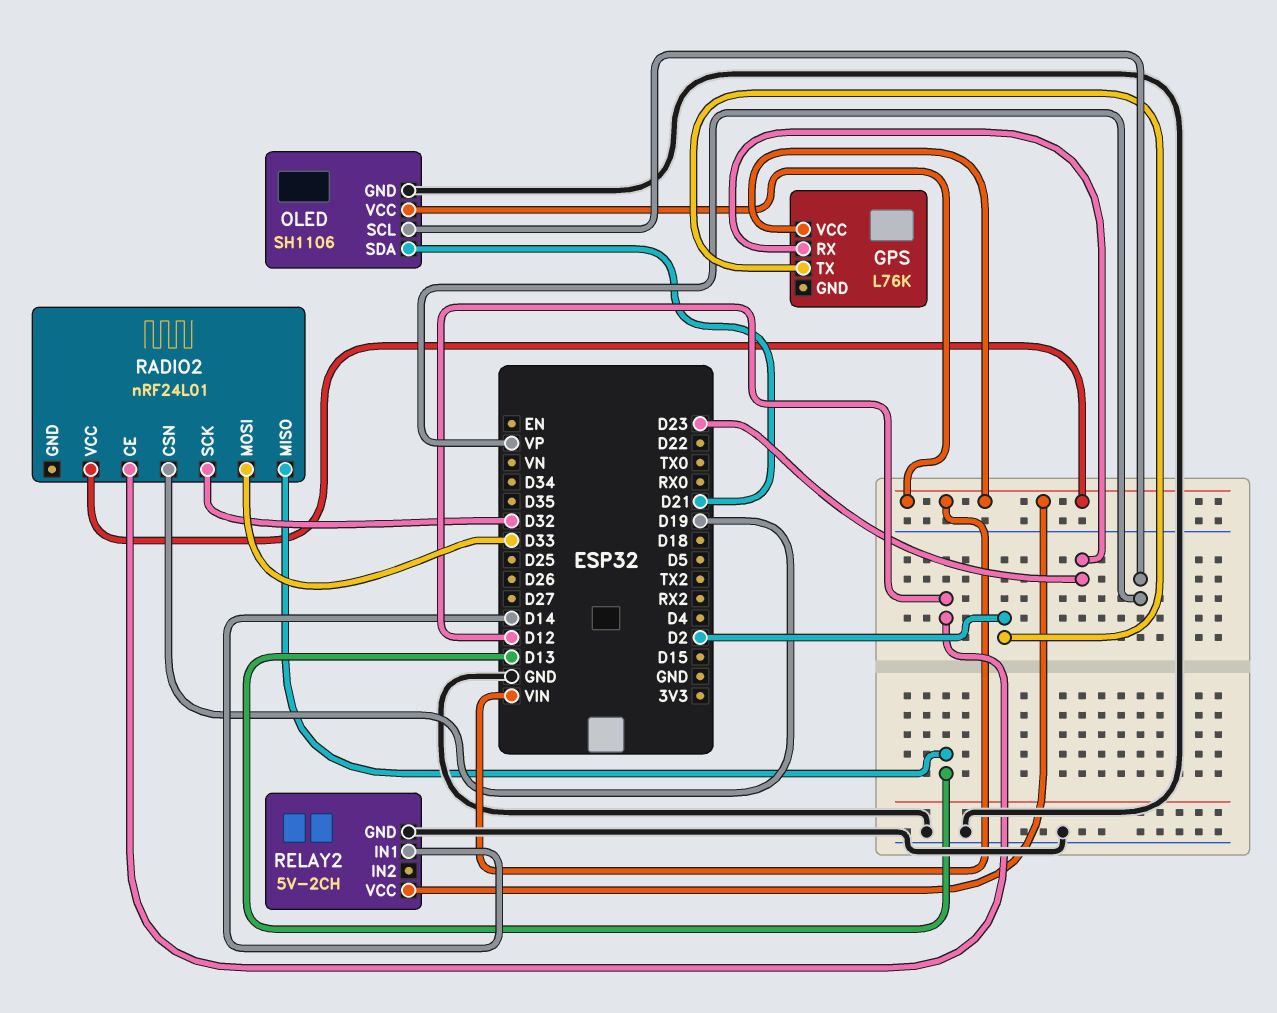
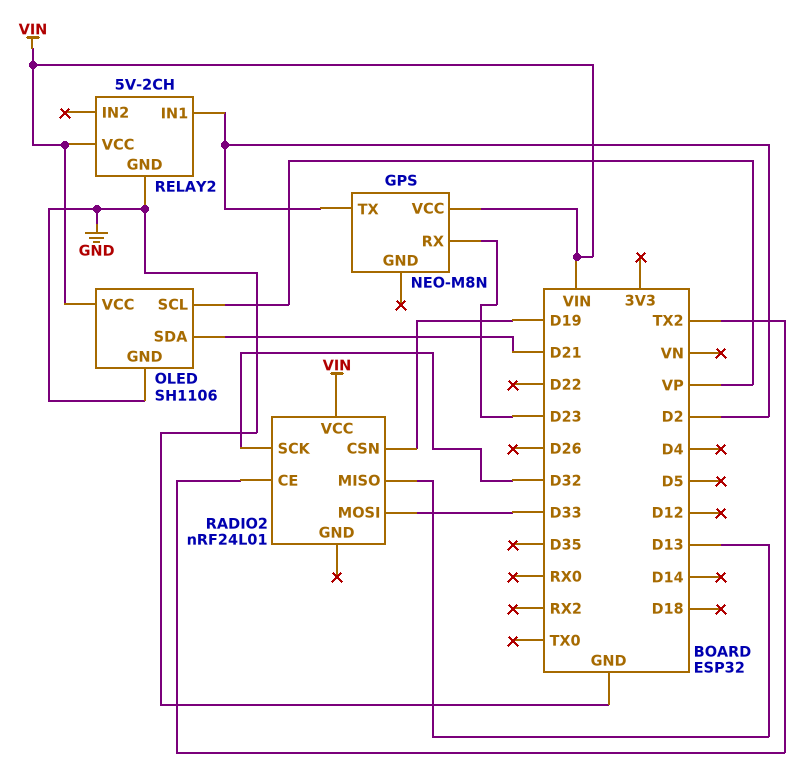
GPS: L76K -> NEO-M8N
RADIO2 pin CE: D12 -> TX2
RELAY2 pin IN1: D14 -> D2

